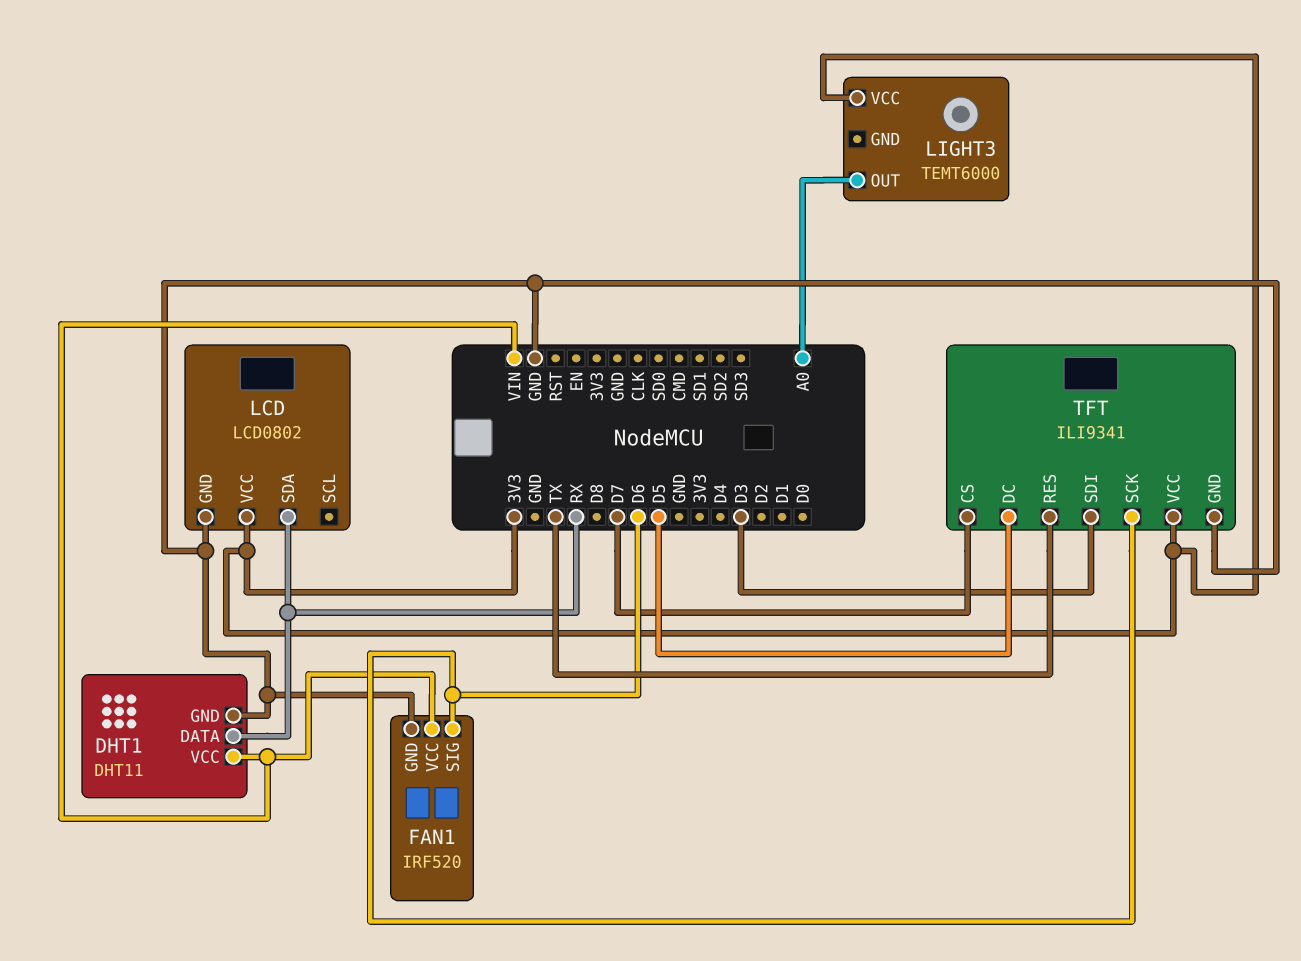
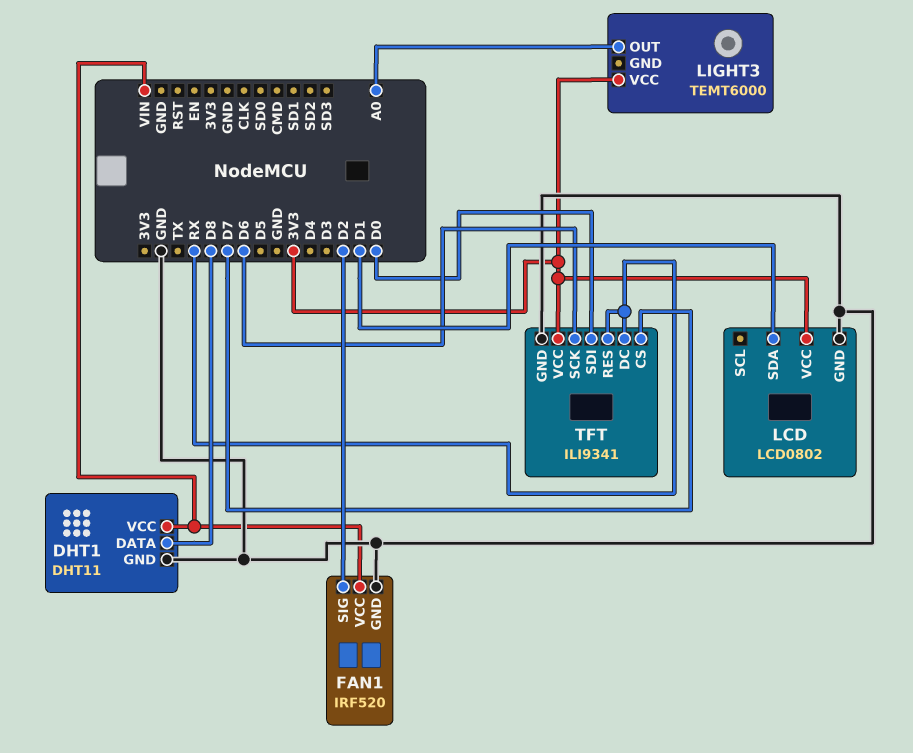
DHT1 pin DATA: RX -> D8
FAN1 pin SIG: D6 -> D2
LCD pin SDA: RX -> D1
TFT pin DC: D5 -> RX
TFT pin RES: TX -> RX
TFT pin SDI: D3 -> D0

